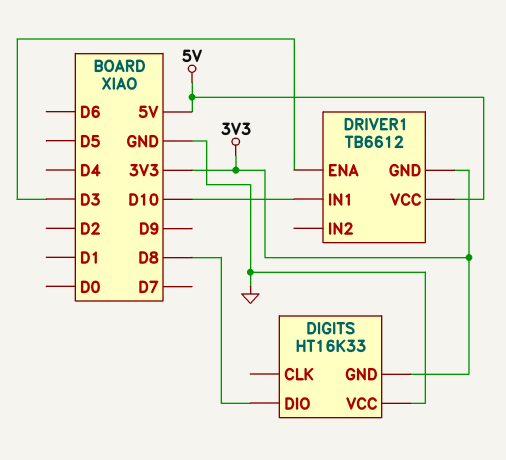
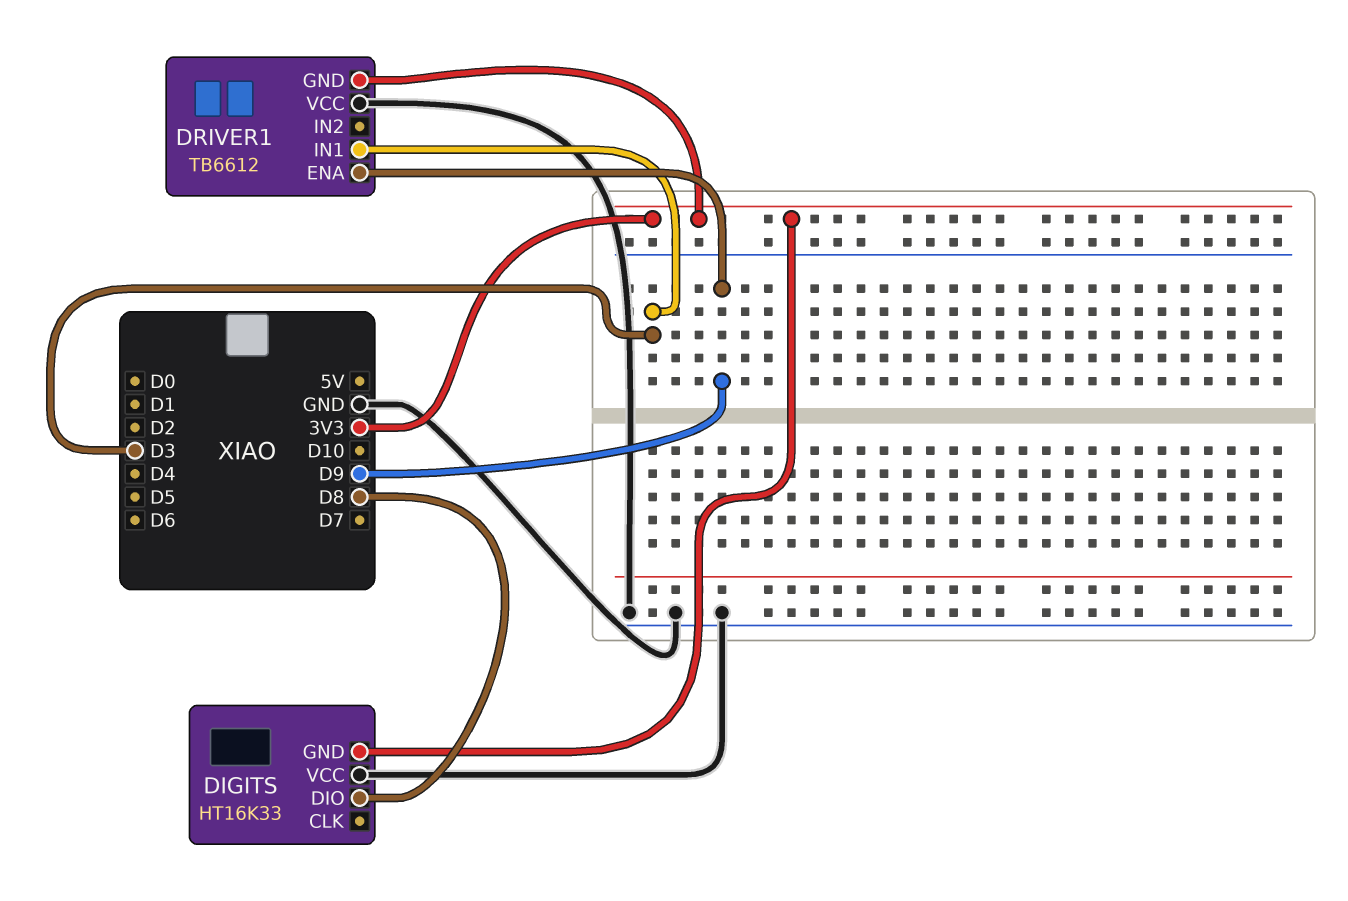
DRIVER1 pin ENA: D3 -> D9
DRIVER1 pin IN1: D10 -> D3
DRIVER1 pin VCC: 5V -> GND

